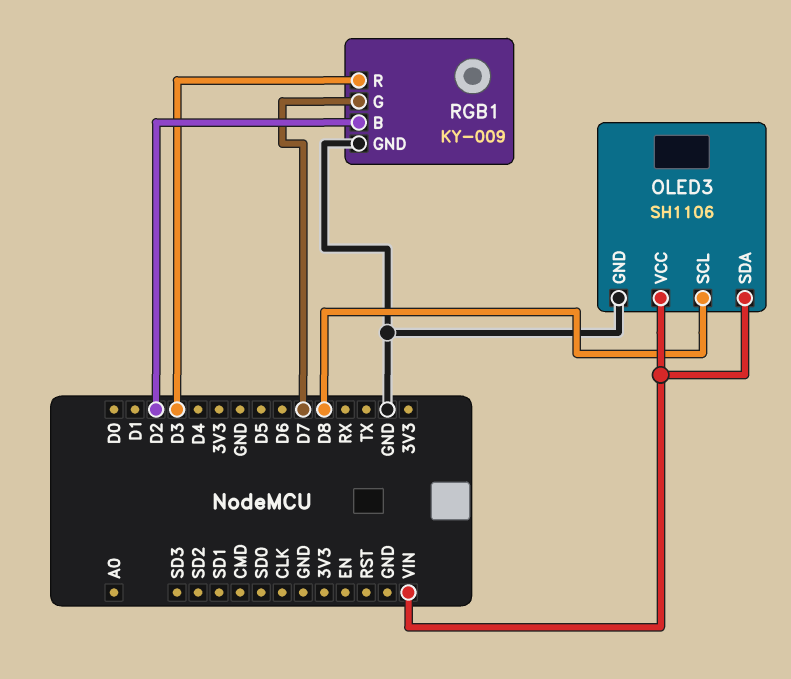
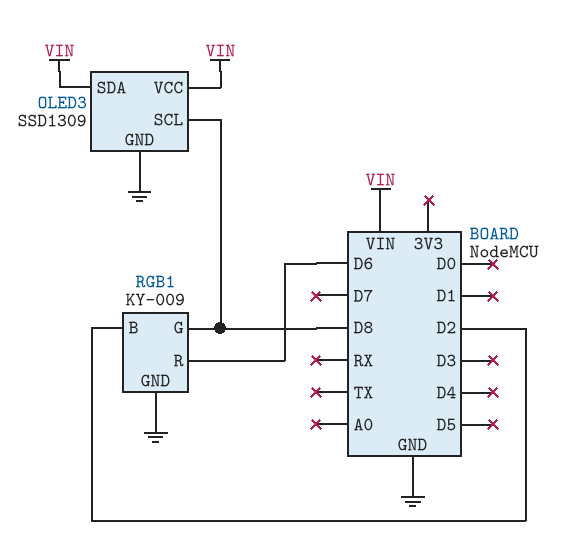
OLED3: SH1106 -> SSD1309
RGB1 pin G: D7 -> D8
RGB1 pin R: D3 -> D6

